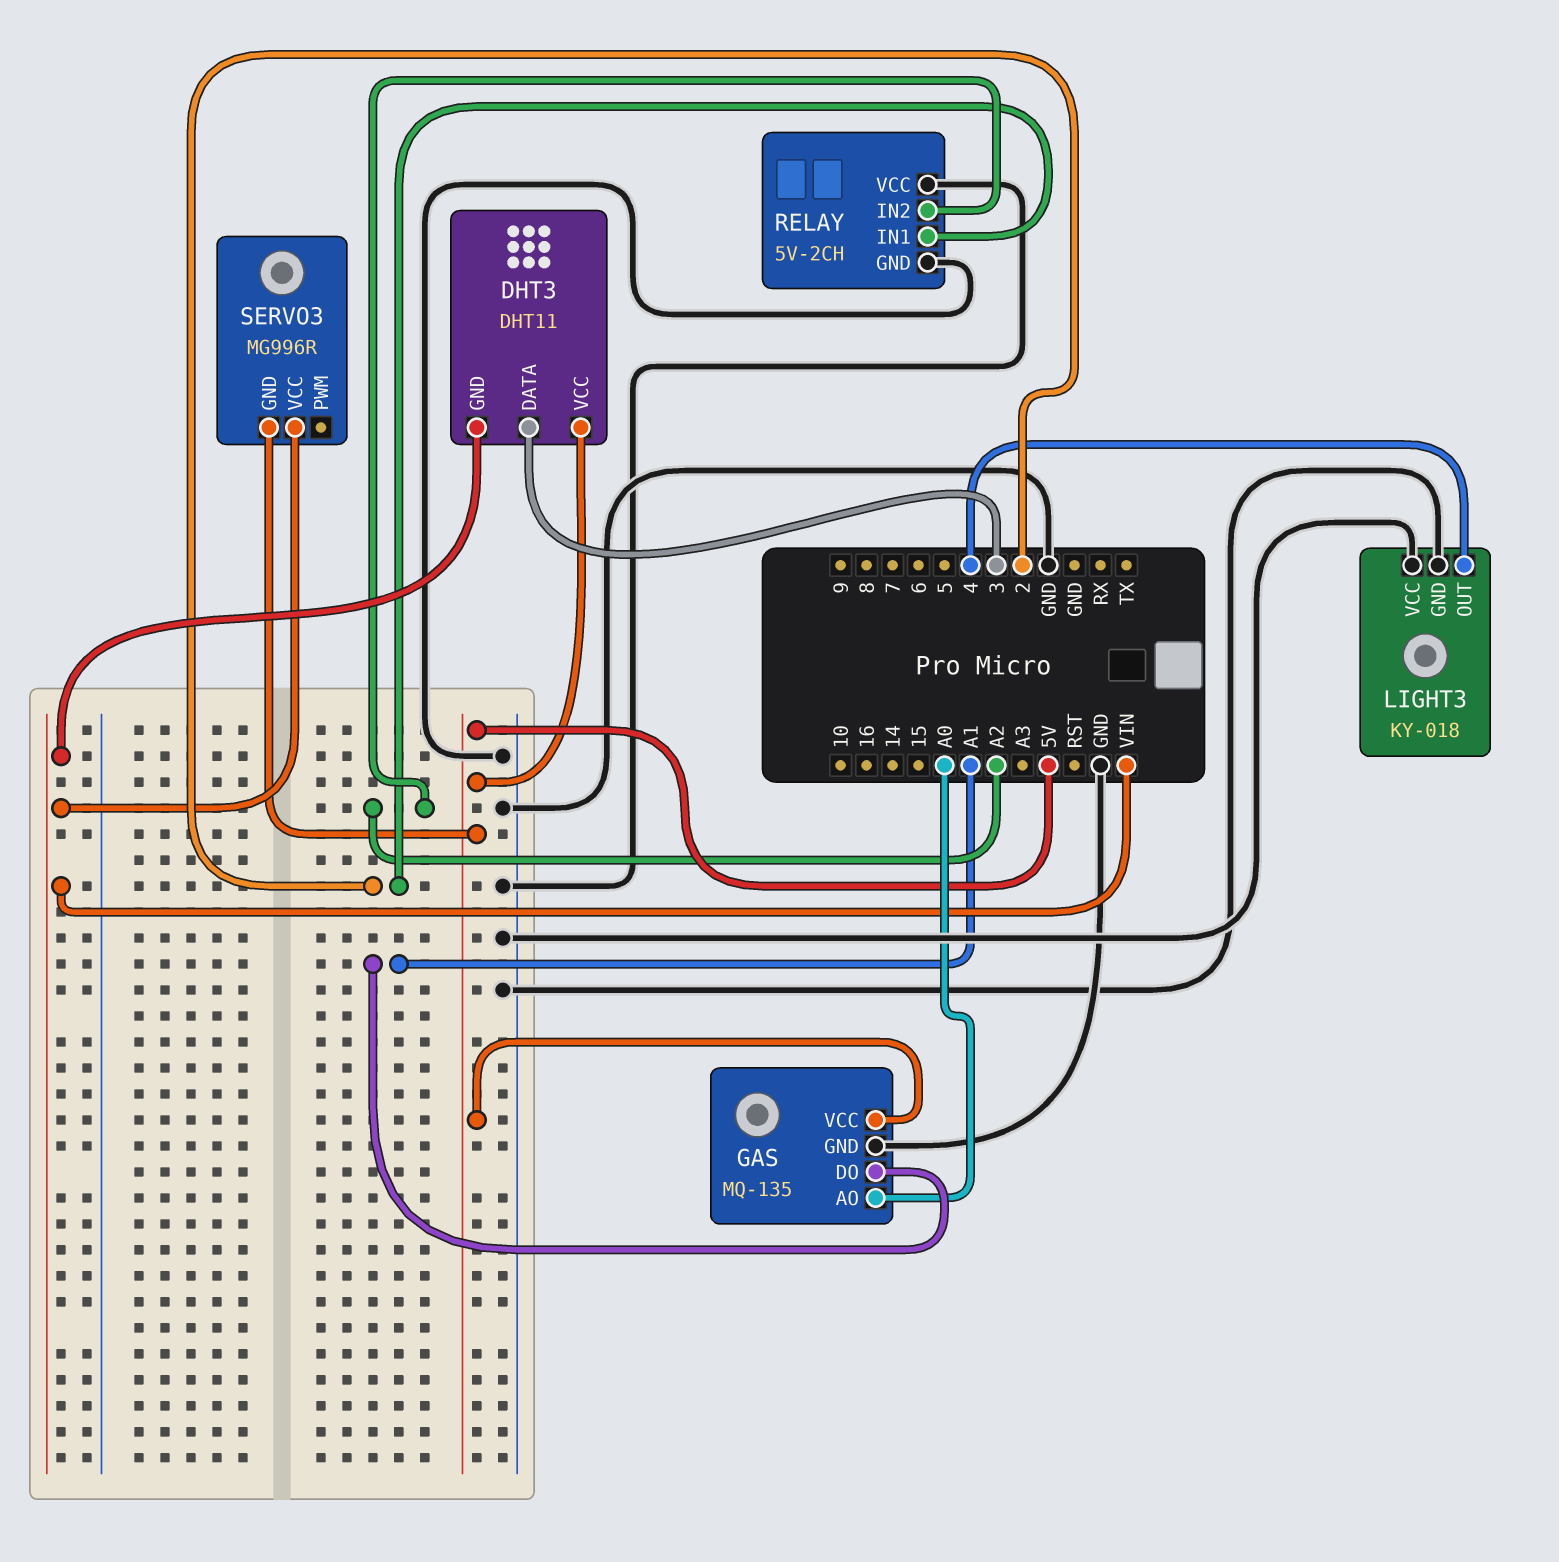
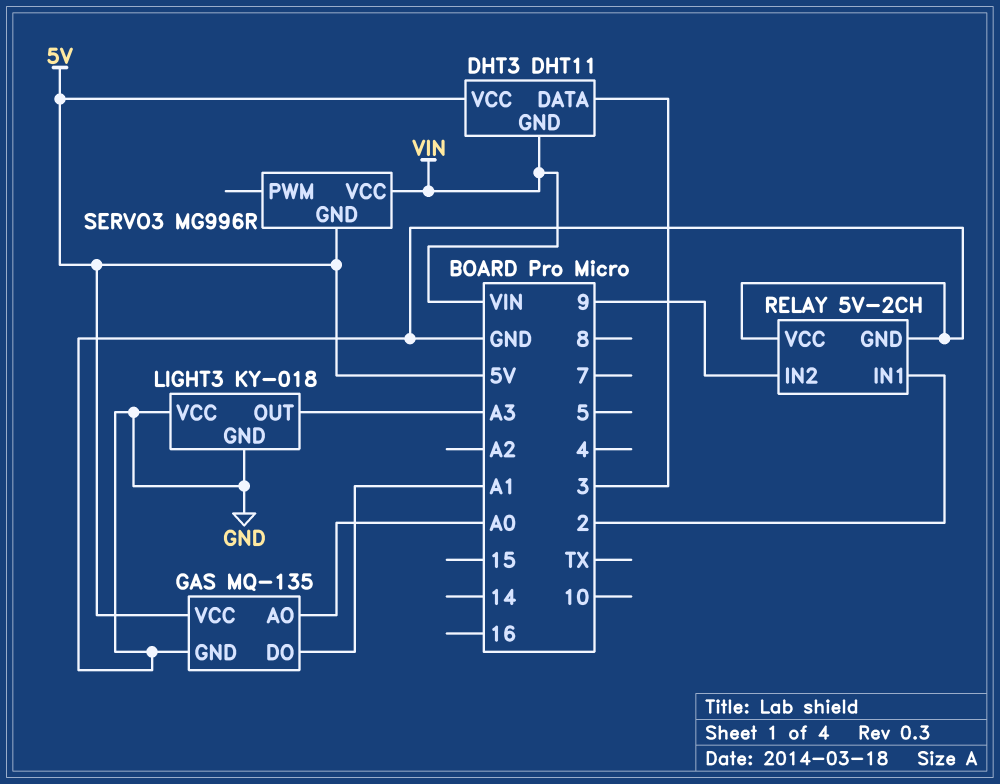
LIGHT3 pin OUT: 4 -> A3
RELAY pin IN2: A2 -> 9

